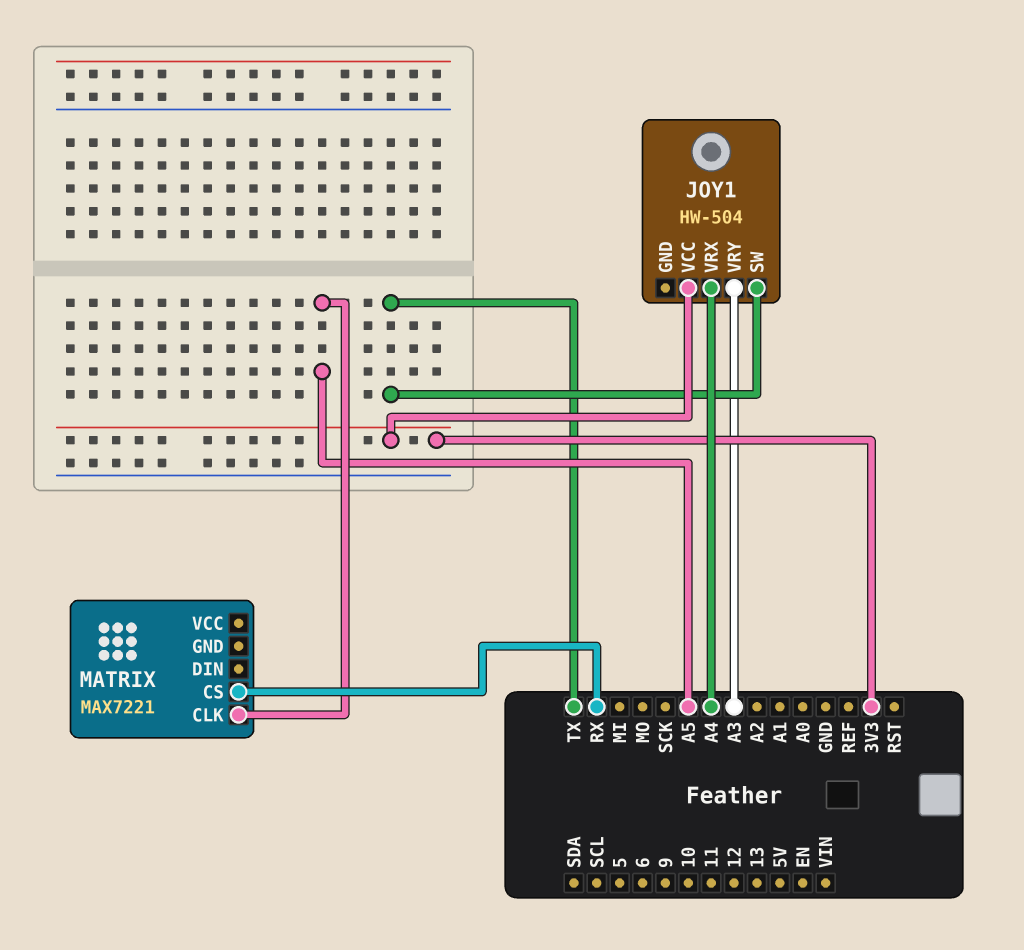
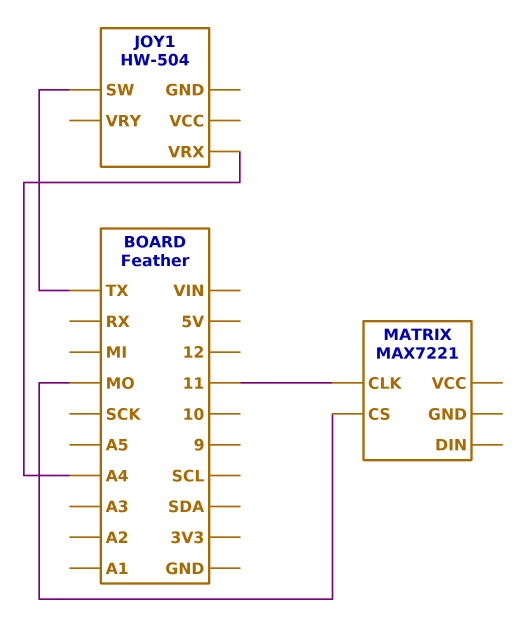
JOY1 pin VCC: 3V3 -> none
JOY1 pin VRY: A3 -> none
MATRIX pin CLK: A5 -> 11
MATRIX pin CS: RX -> MO

